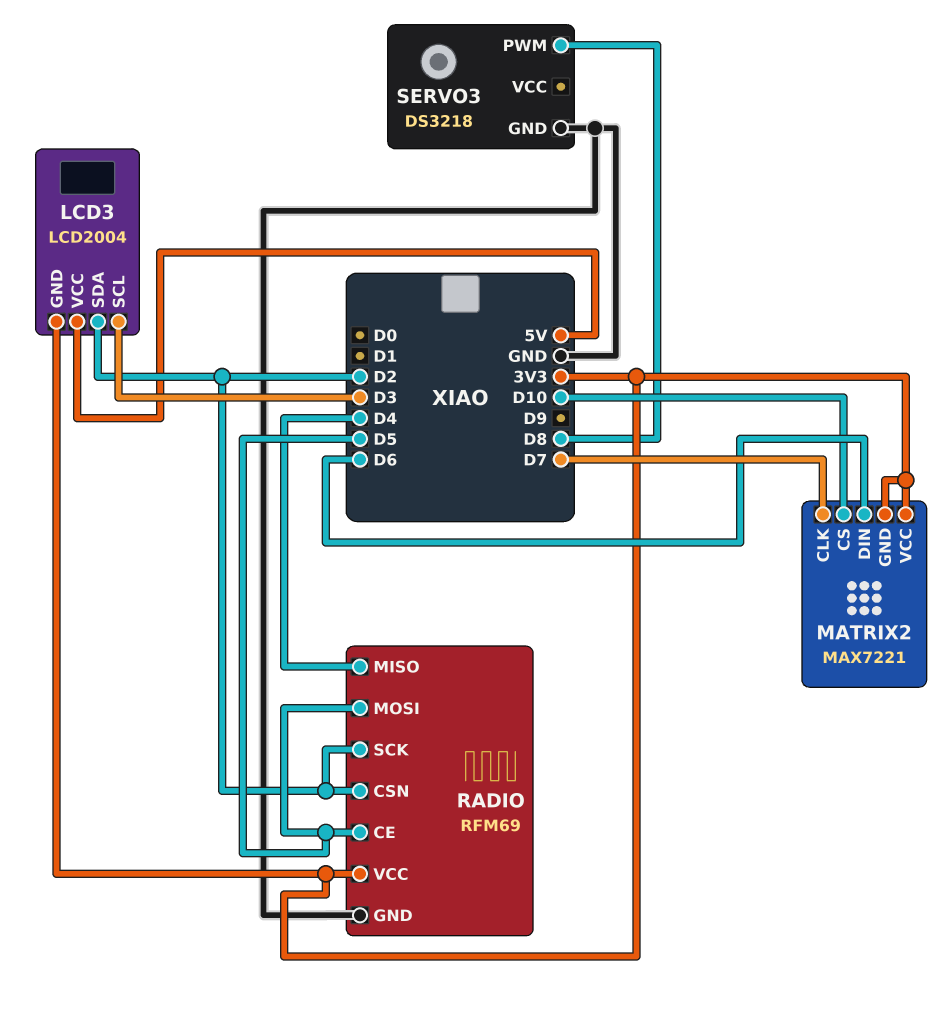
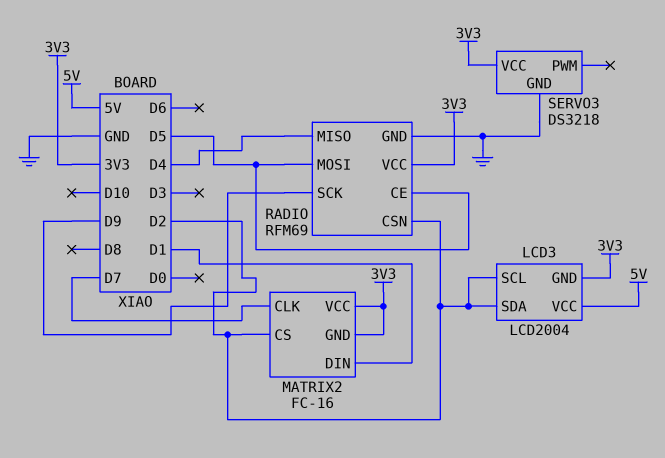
LCD3 pin SCL: D3 -> D2
MATRIX2: MAX7221 -> FC-16
MATRIX2 pin CS: D10 -> D2
MATRIX2 pin DIN: D6 -> D1
RADIO pin SCK: D2 -> D9
SERVO3 pin PWM: D8 -> none
SERVO3 pin VCC: none -> 3V3

